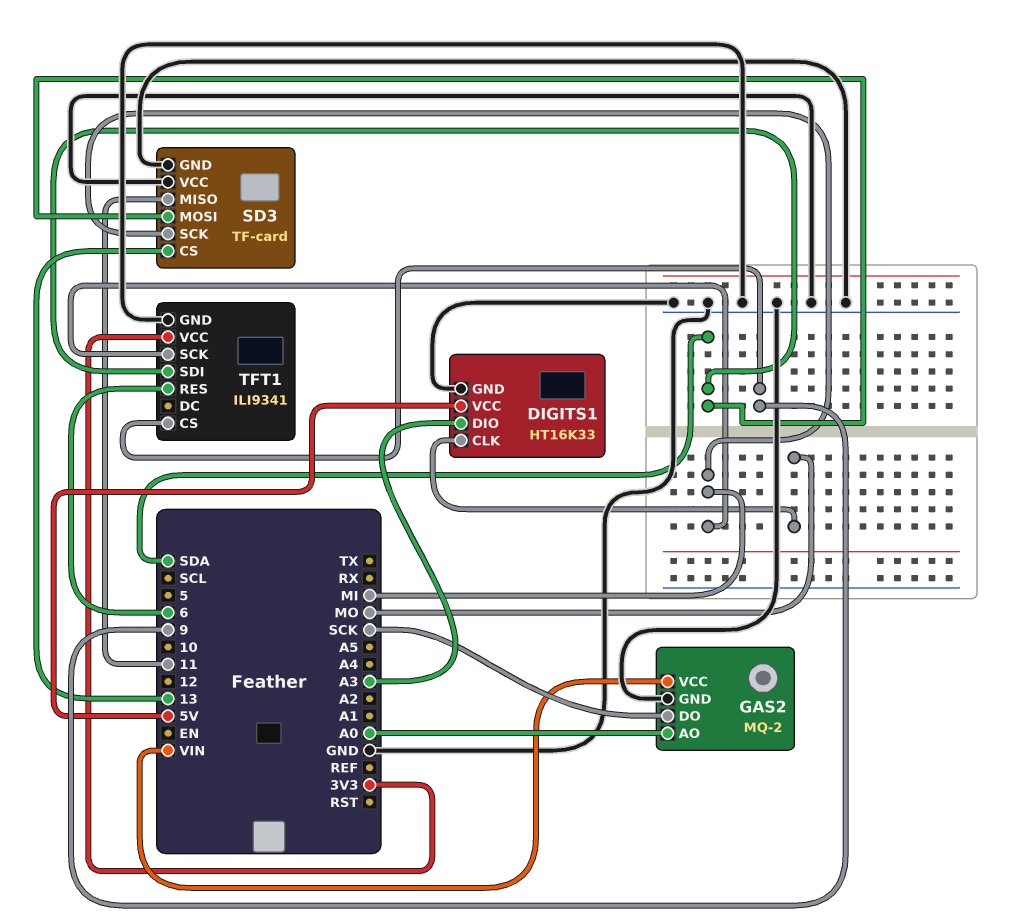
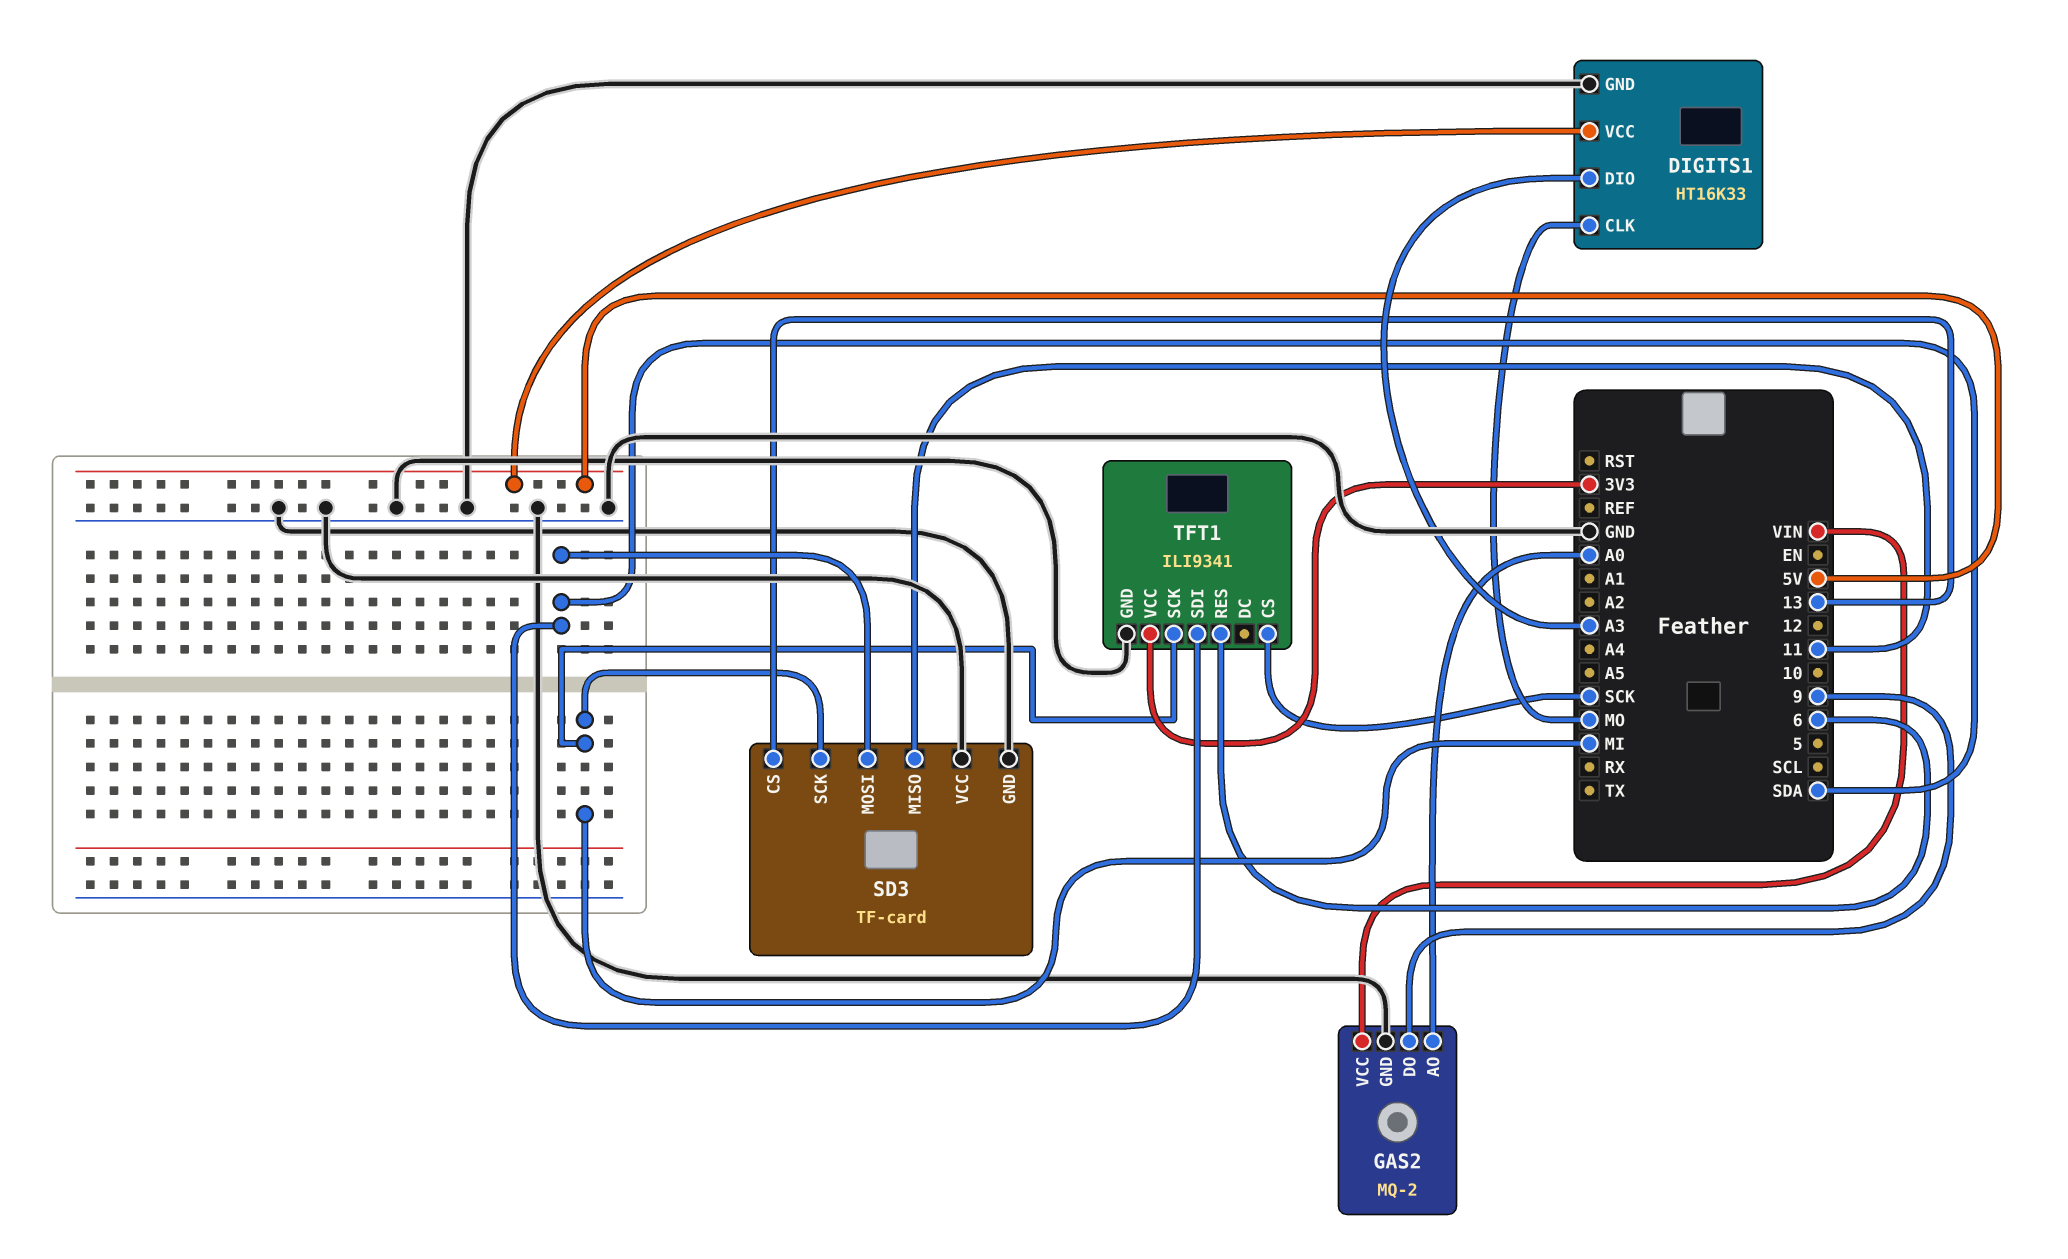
GAS2 pin DO: SCK -> 9
TFT1 pin CS: 9 -> SCK

